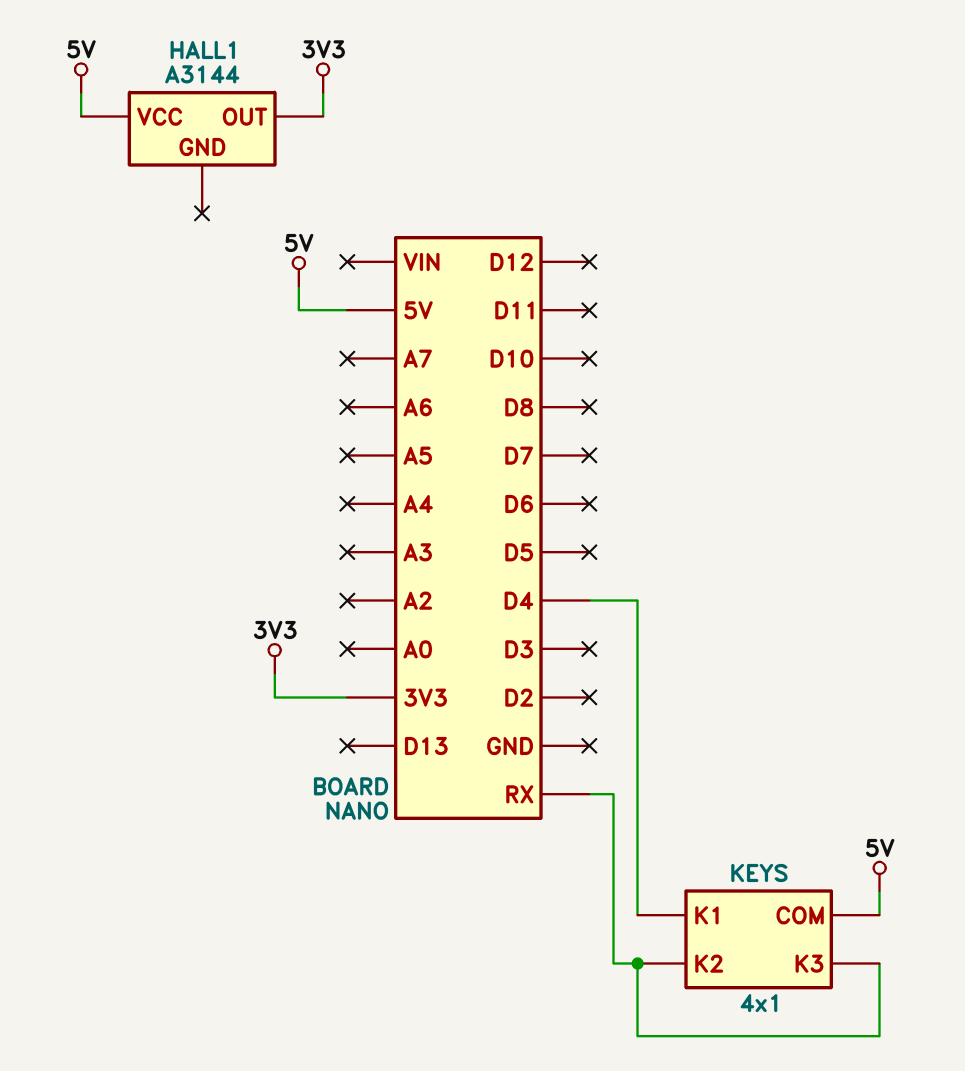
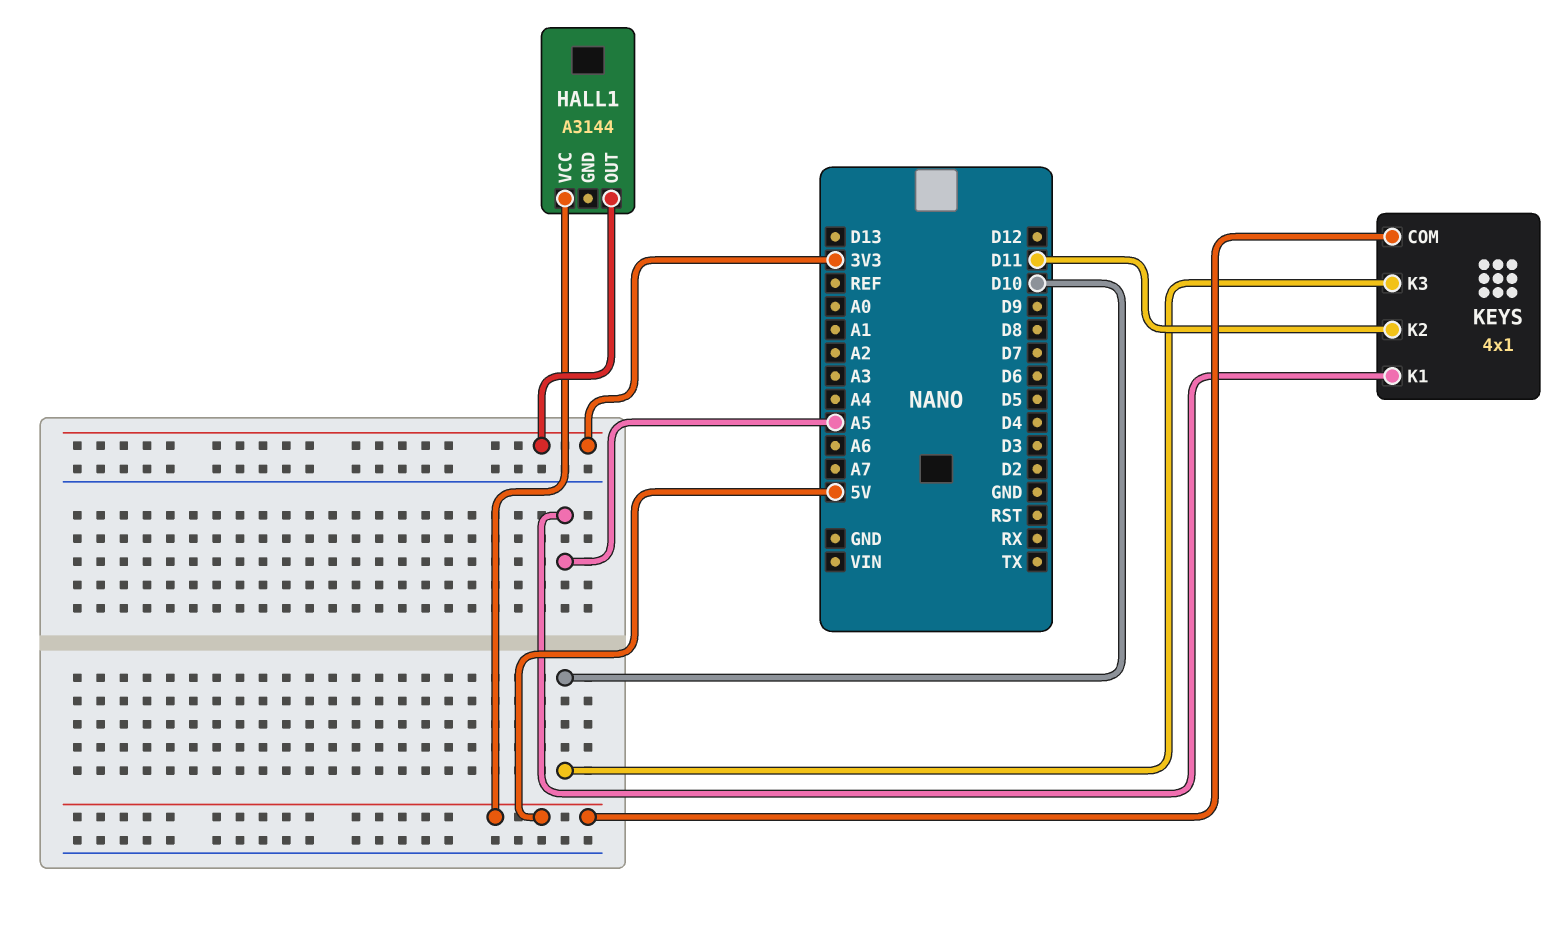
KEYS pin K1: D4 -> A5
KEYS pin K2: RX -> D11
KEYS pin K3: RX -> D10

